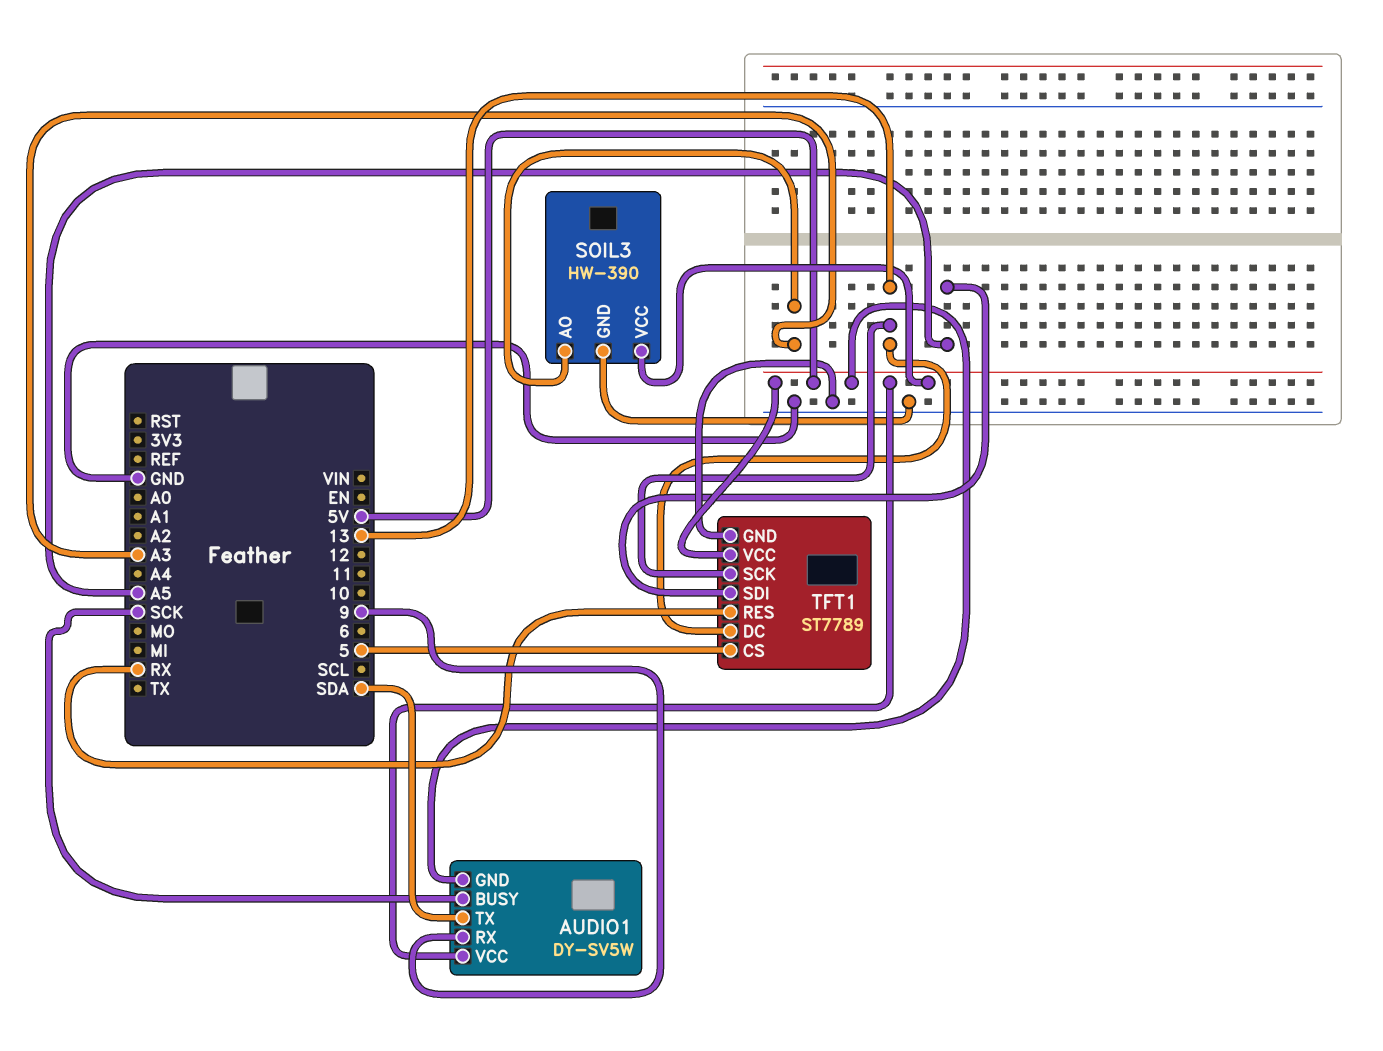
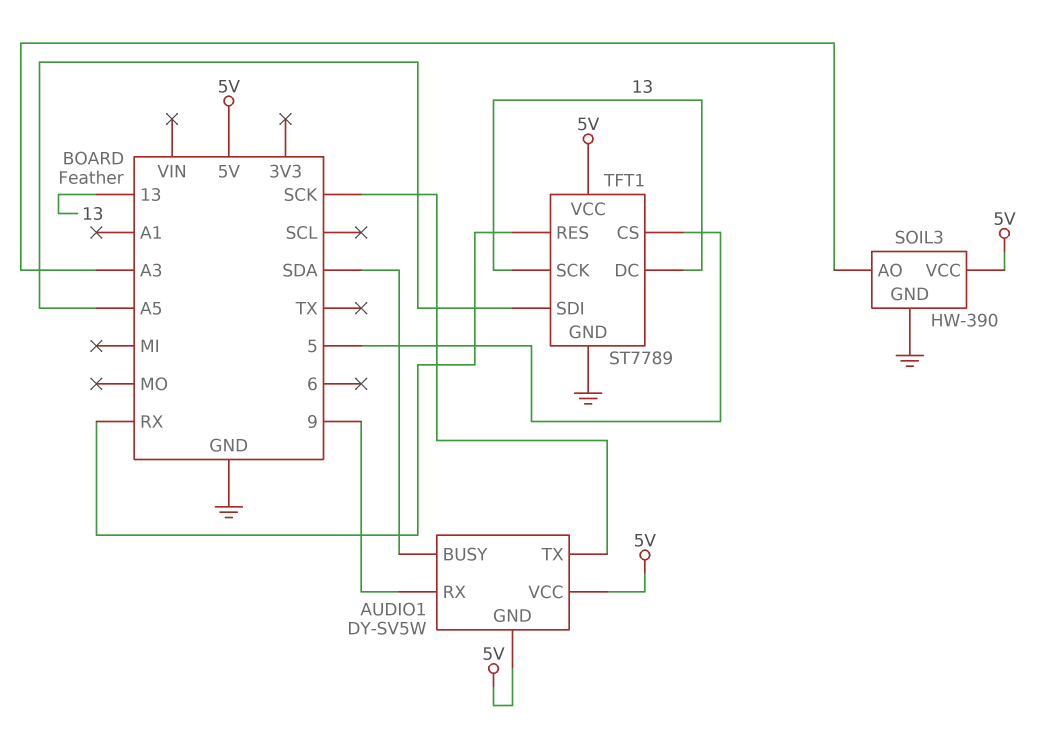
AUDIO1 pin BUSY: SCK -> SDA
AUDIO1 pin TX: SDA -> SCK

